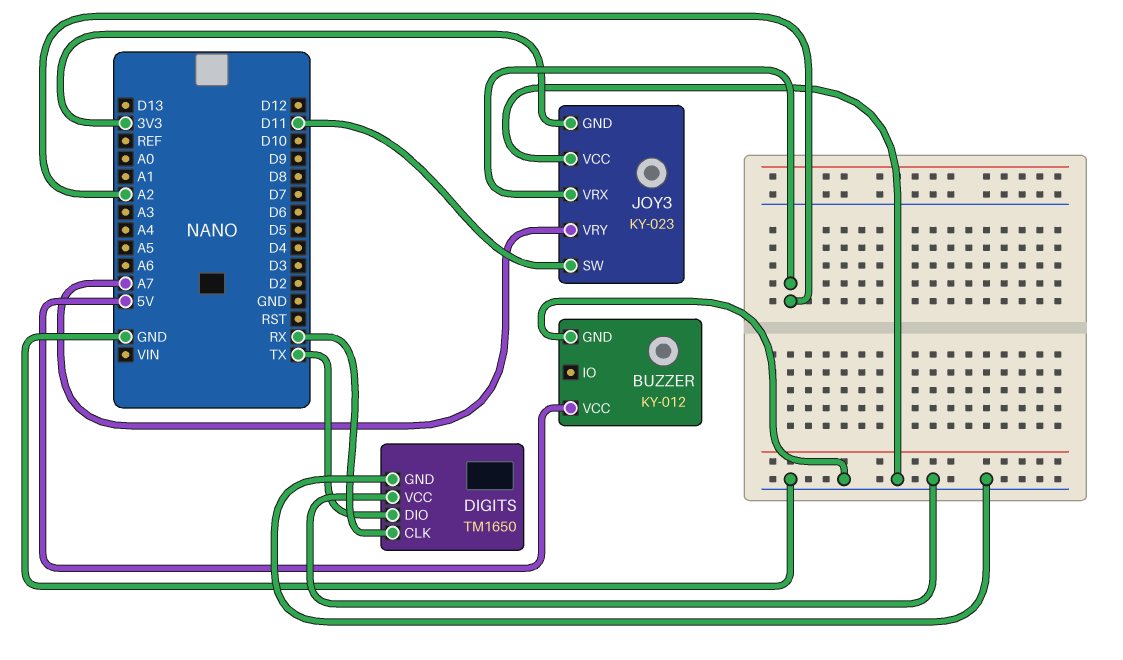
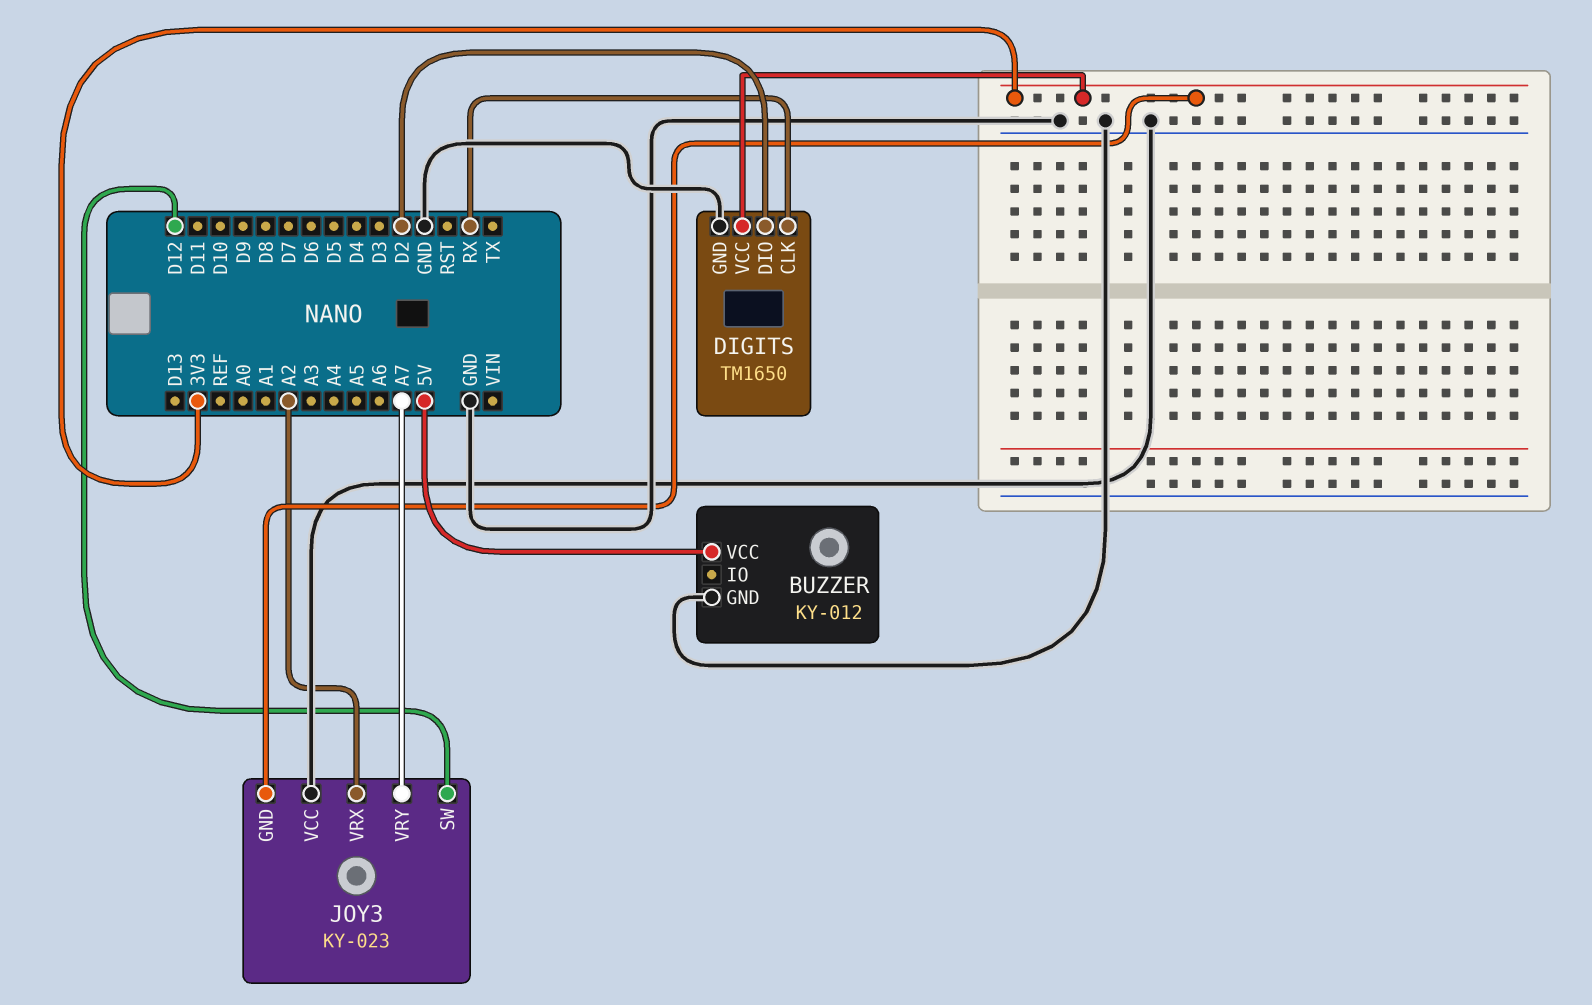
DIGITS pin DIO: TX -> D2
DIGITS pin VCC: GND -> 3V3
JOY3 pin SW: D11 -> D12

